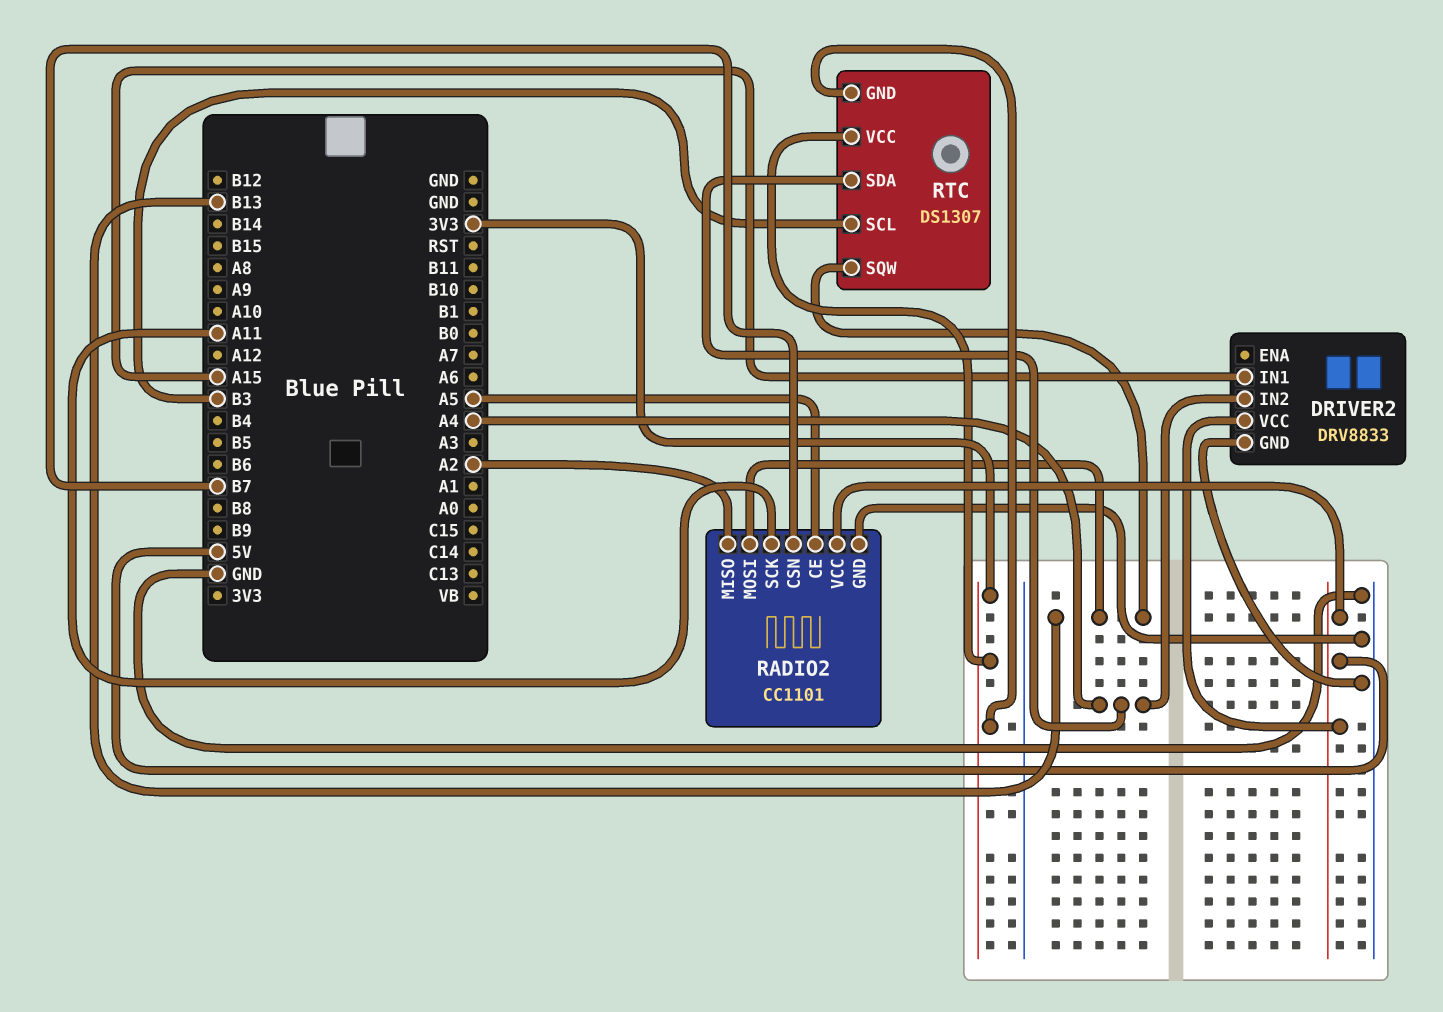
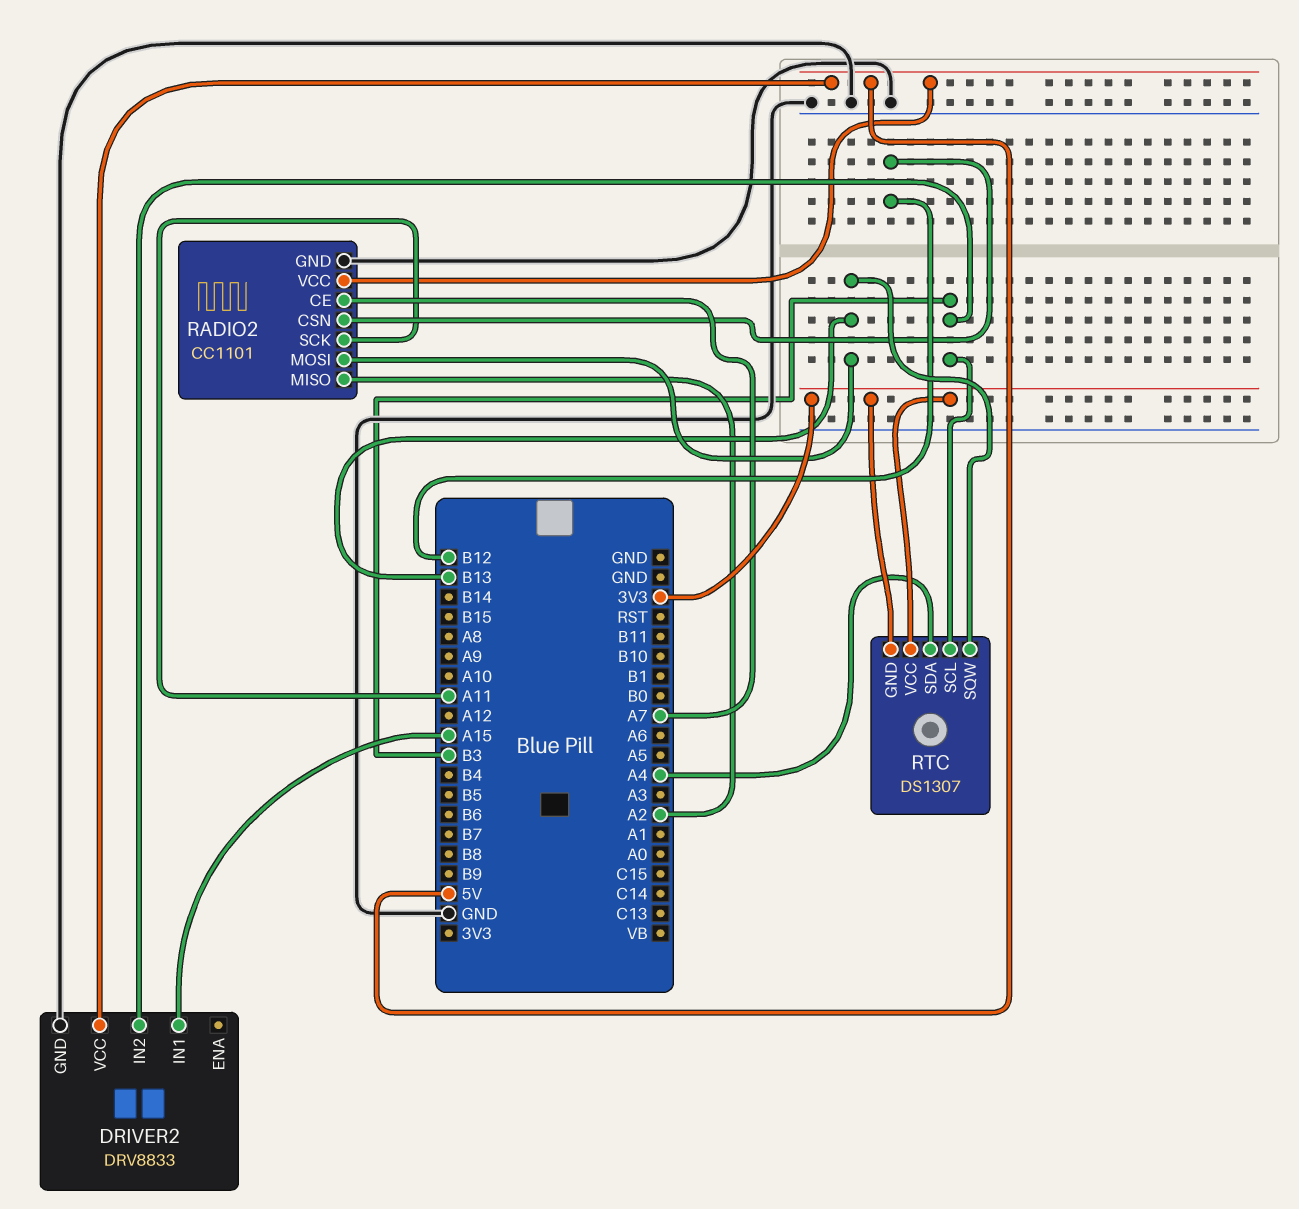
DRIVER2 pin IN2: A4 -> B3
RADIO2 pin CE: A5 -> A7
RADIO2 pin CSN: B7 -> B12

